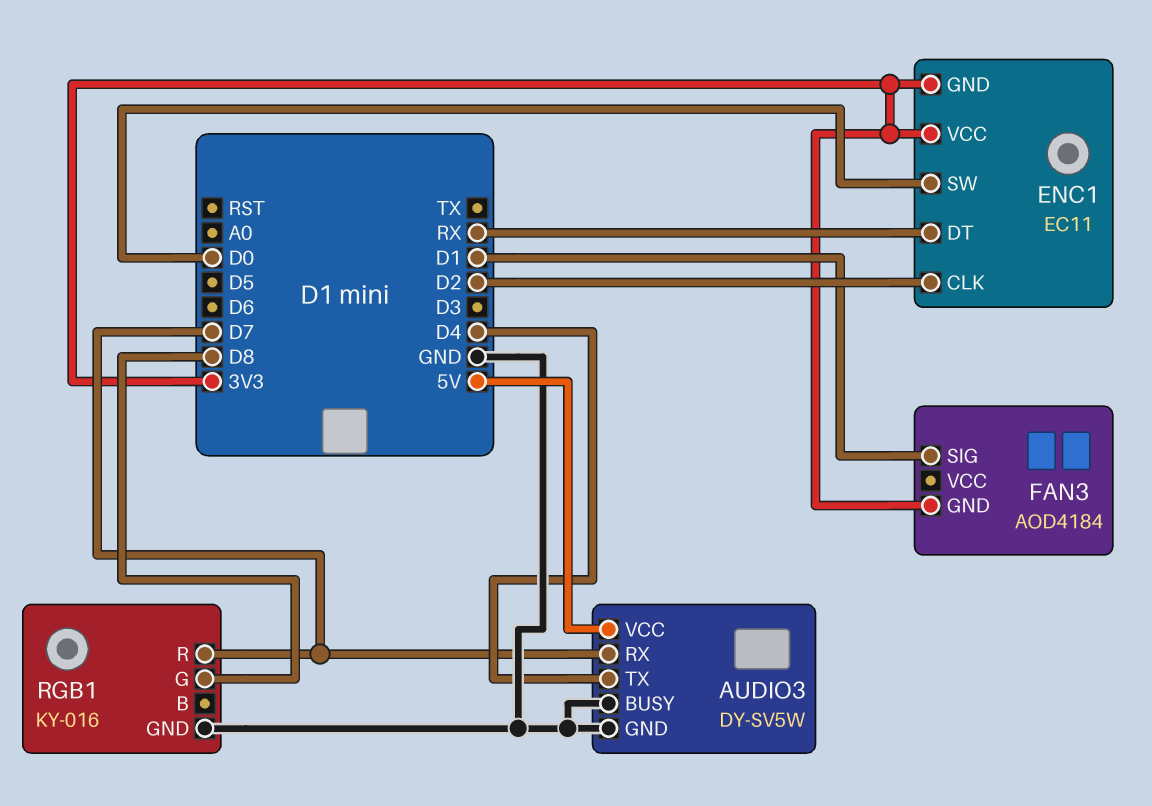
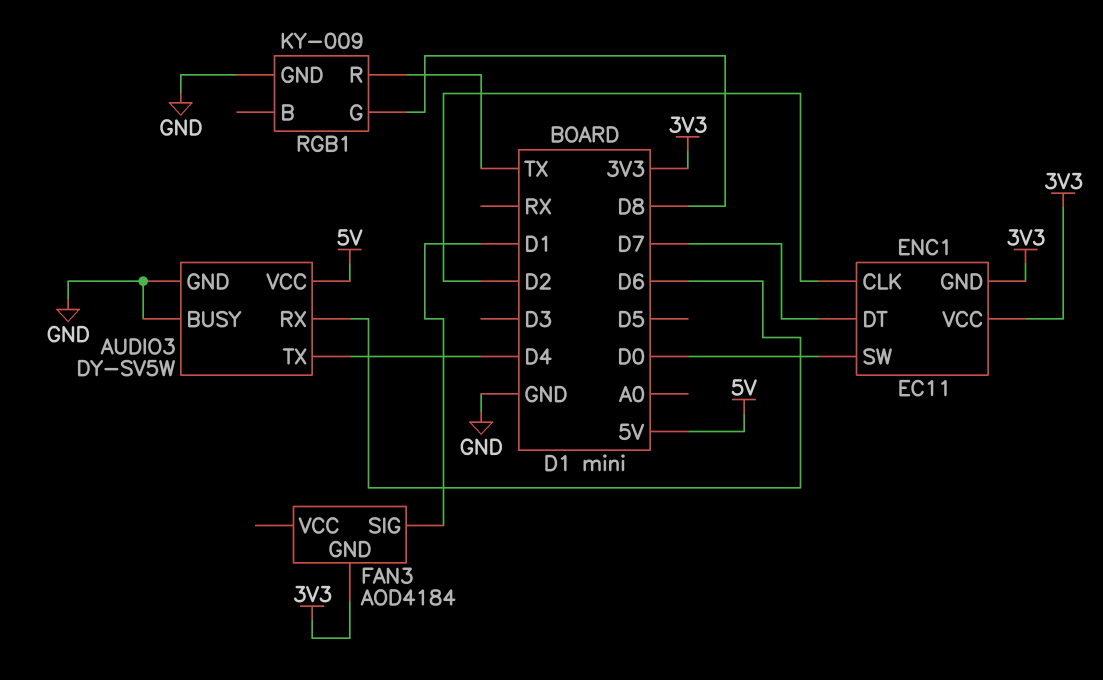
AUDIO3 pin RX: D7 -> D6
ENC1 pin DT: RX -> D7
RGB1: KY-016 -> KY-009
RGB1 pin R: D7 -> TX

